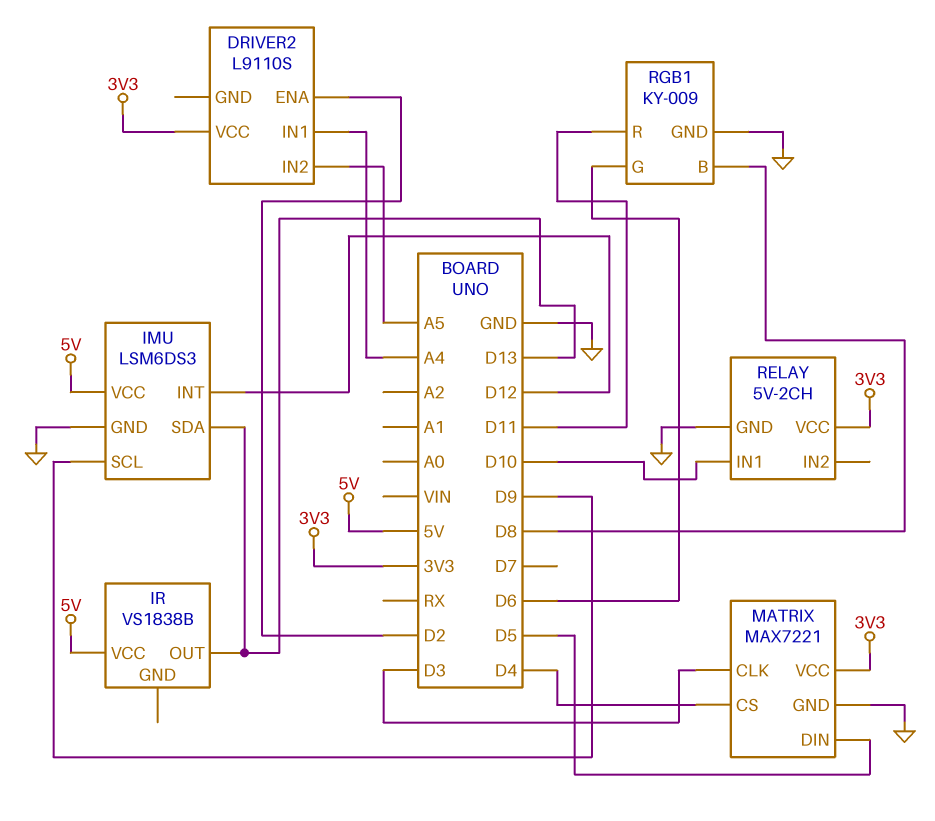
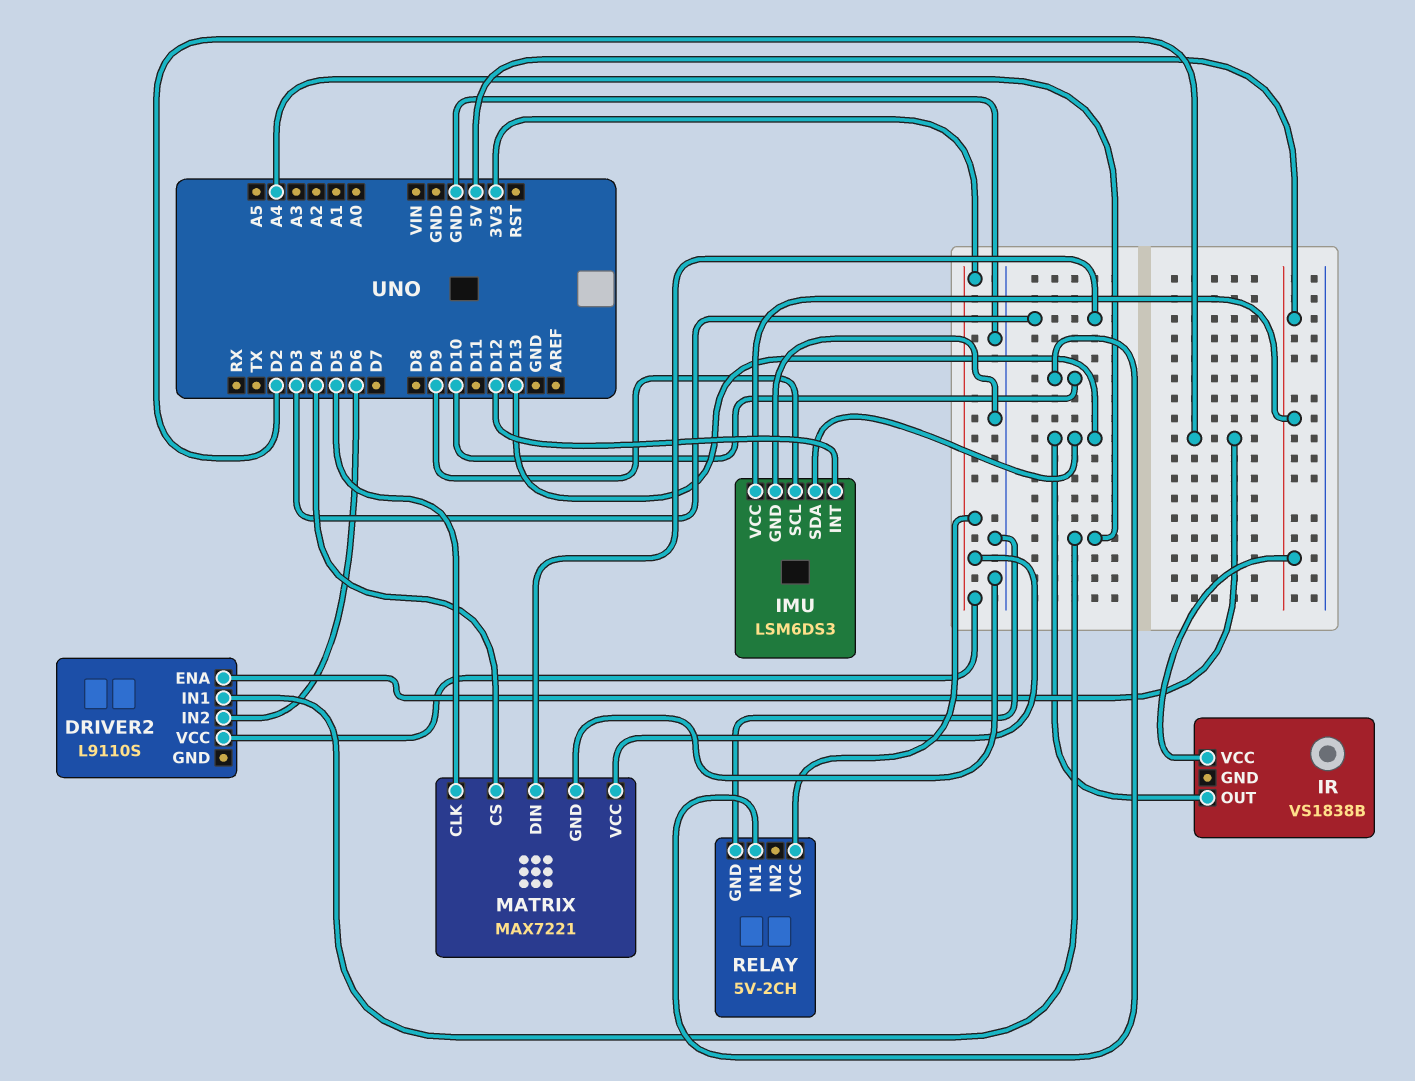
DRIVER2 pin IN2: A5 -> D6
MATRIX pin CLK: D3 -> D5
MATRIX pin DIN: D5 -> D3
RGB1: KY-009 -> none
RGB1 pin B: D8 -> none
RGB1 pin G: D6 -> none
RGB1 pin GND: GND -> none
RGB1 pin R: D11 -> none

